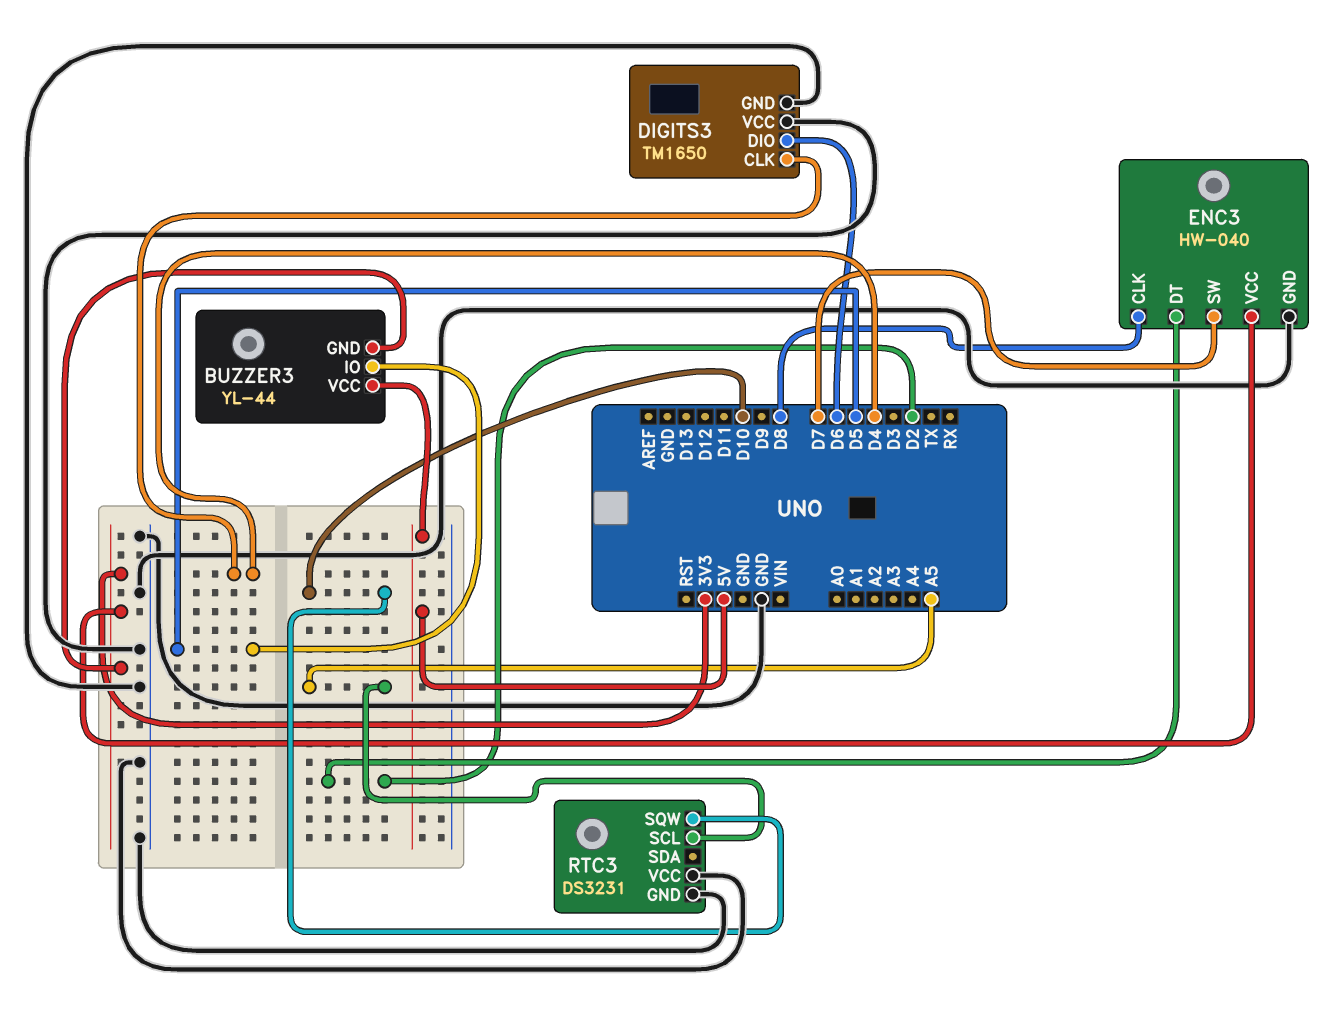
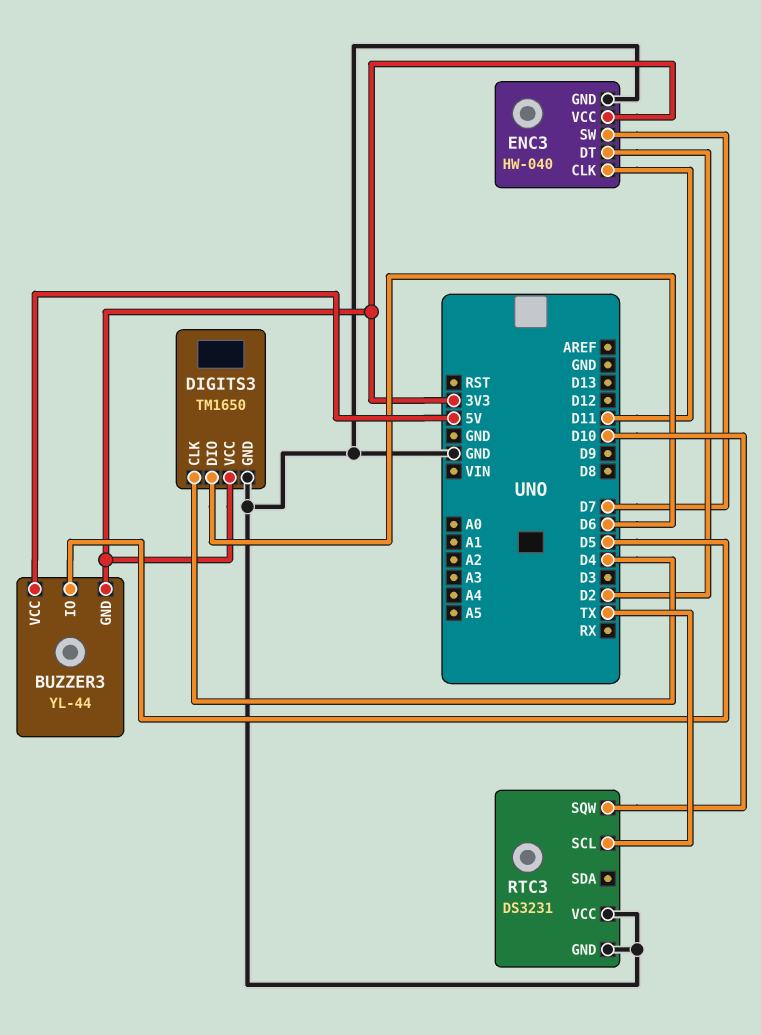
DIGITS3 pin VCC: GND -> 3V3
ENC3 pin CLK: D8 -> D11
RTC3 pin SCL: A5 -> TX

